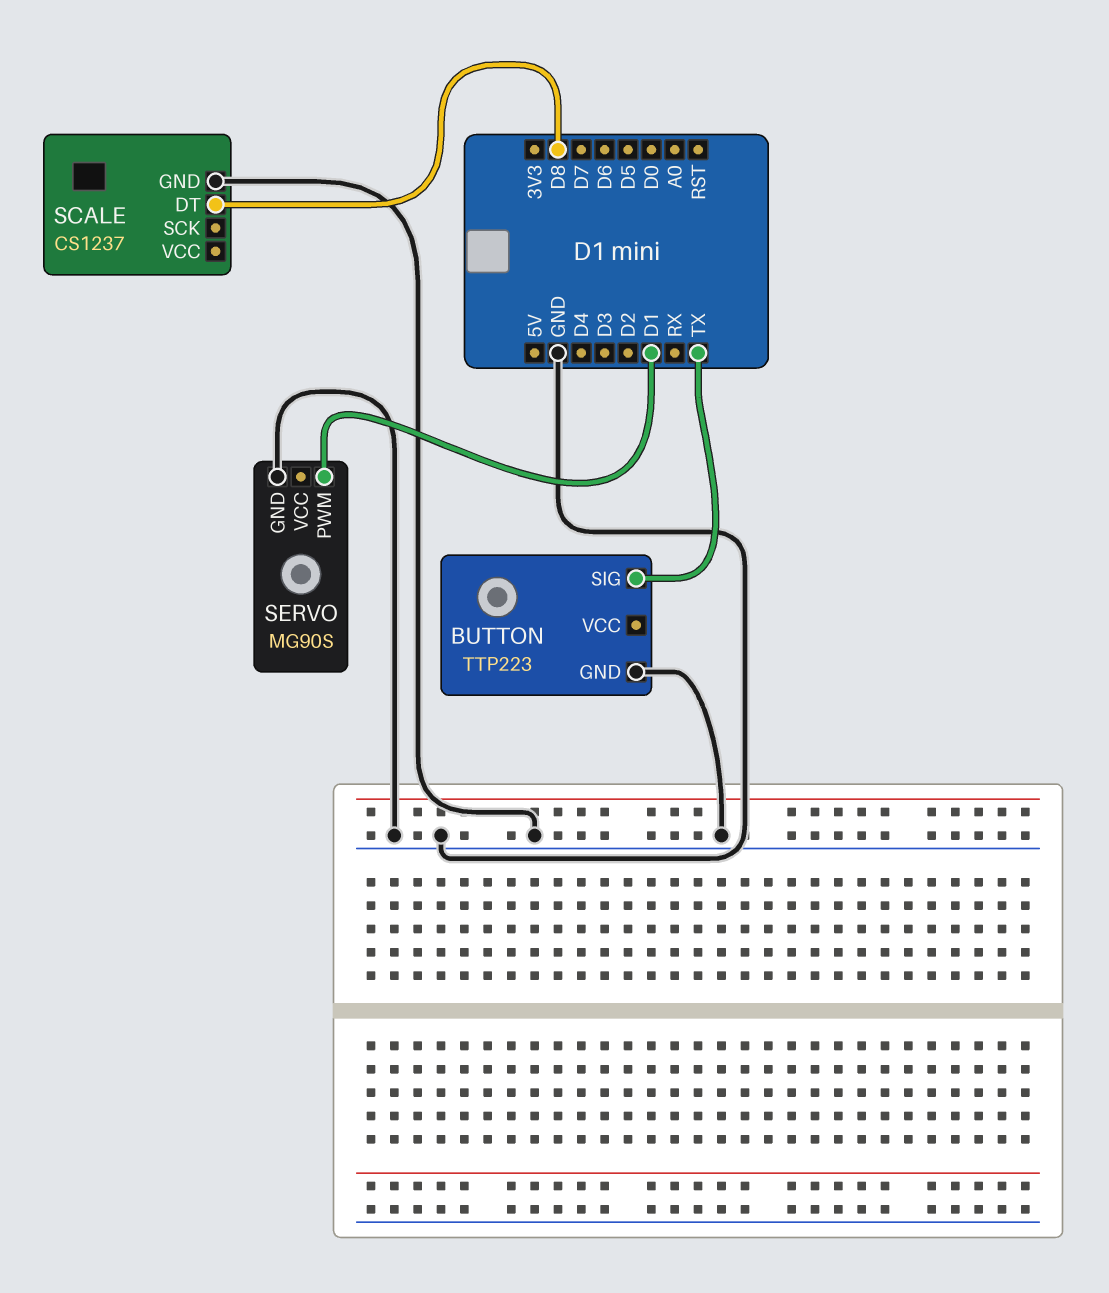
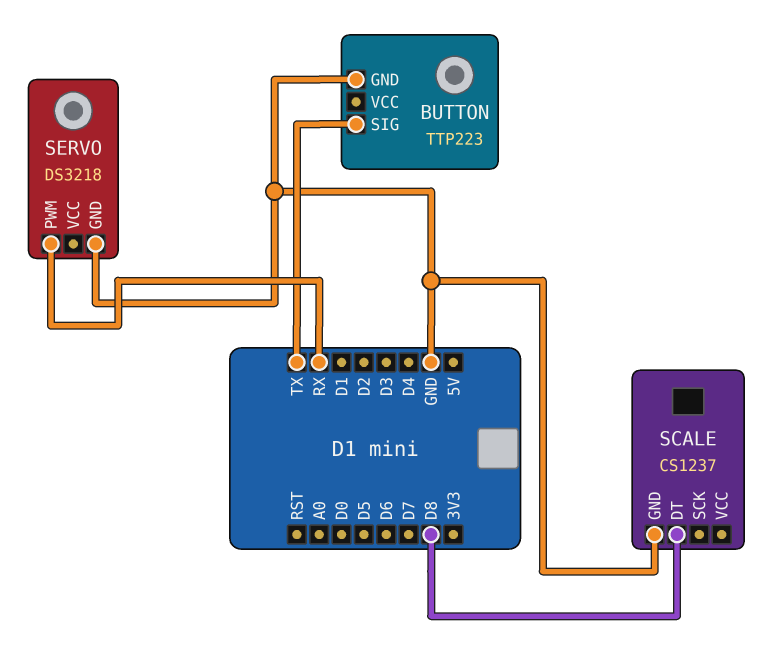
SERVO: MG90S -> DS3218
SERVO pin PWM: D1 -> RX

